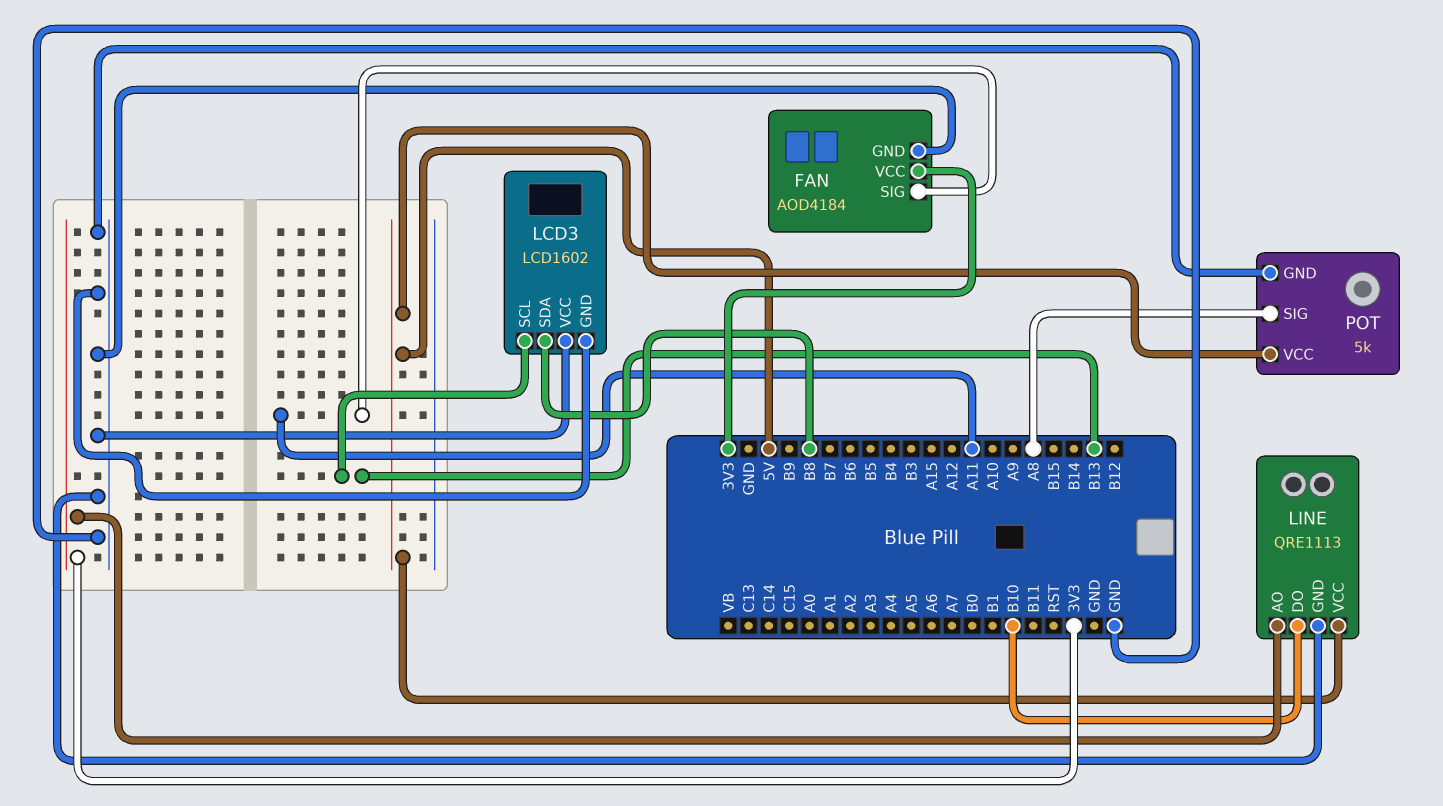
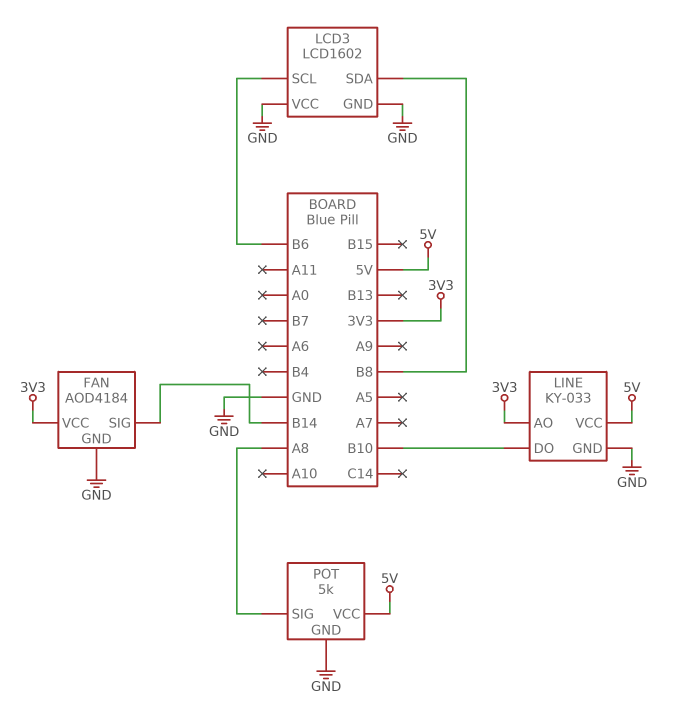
FAN pin SIG: A11 -> B14
LCD3 pin SCL: B13 -> B6
LINE: QRE1113 -> KY-033

